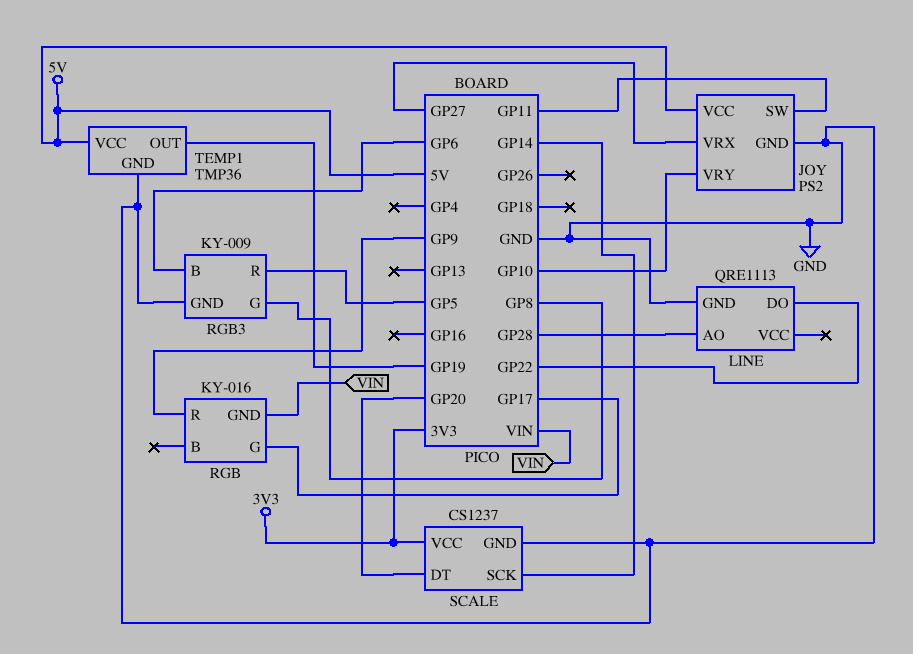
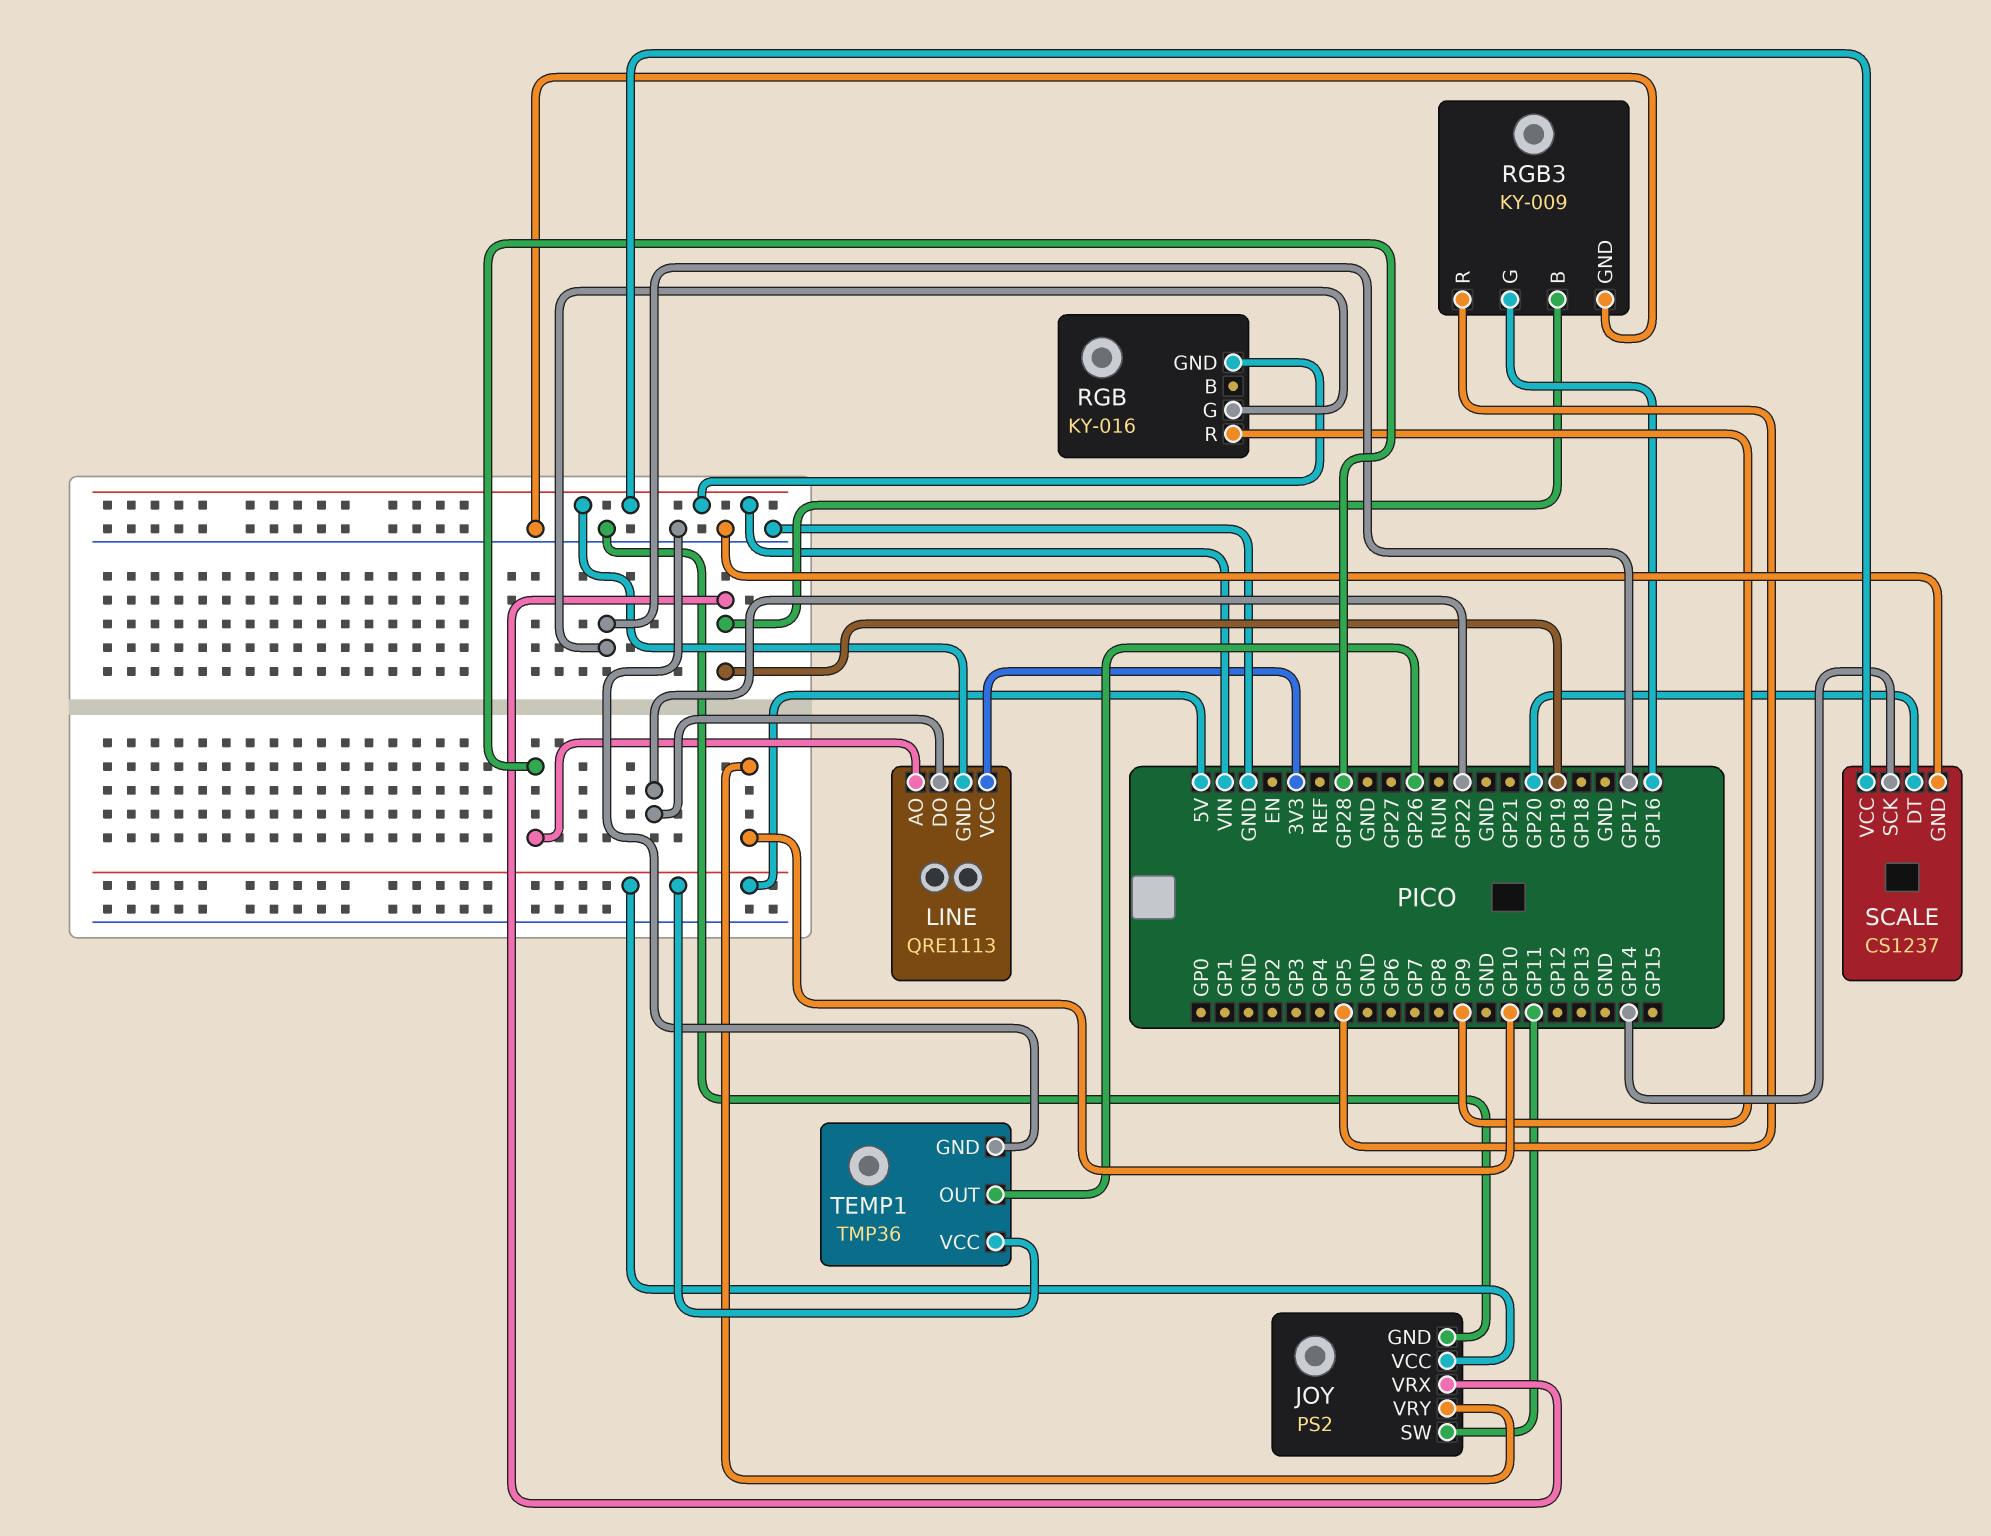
JOY pin VRX: GP27 -> GP19
LINE pin GND: GND -> VIN
LINE pin VCC: none -> 3V3
RGB3 pin B: GP6 -> GP19
RGB3 pin G: GP8 -> GP16
SCALE pin VCC: 3V3 -> VIN
TEMP1 pin OUT: GP19 -> GP26

